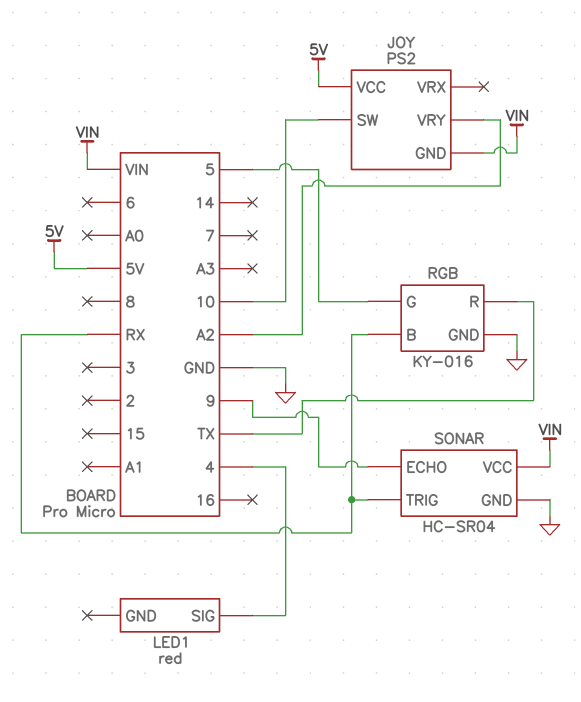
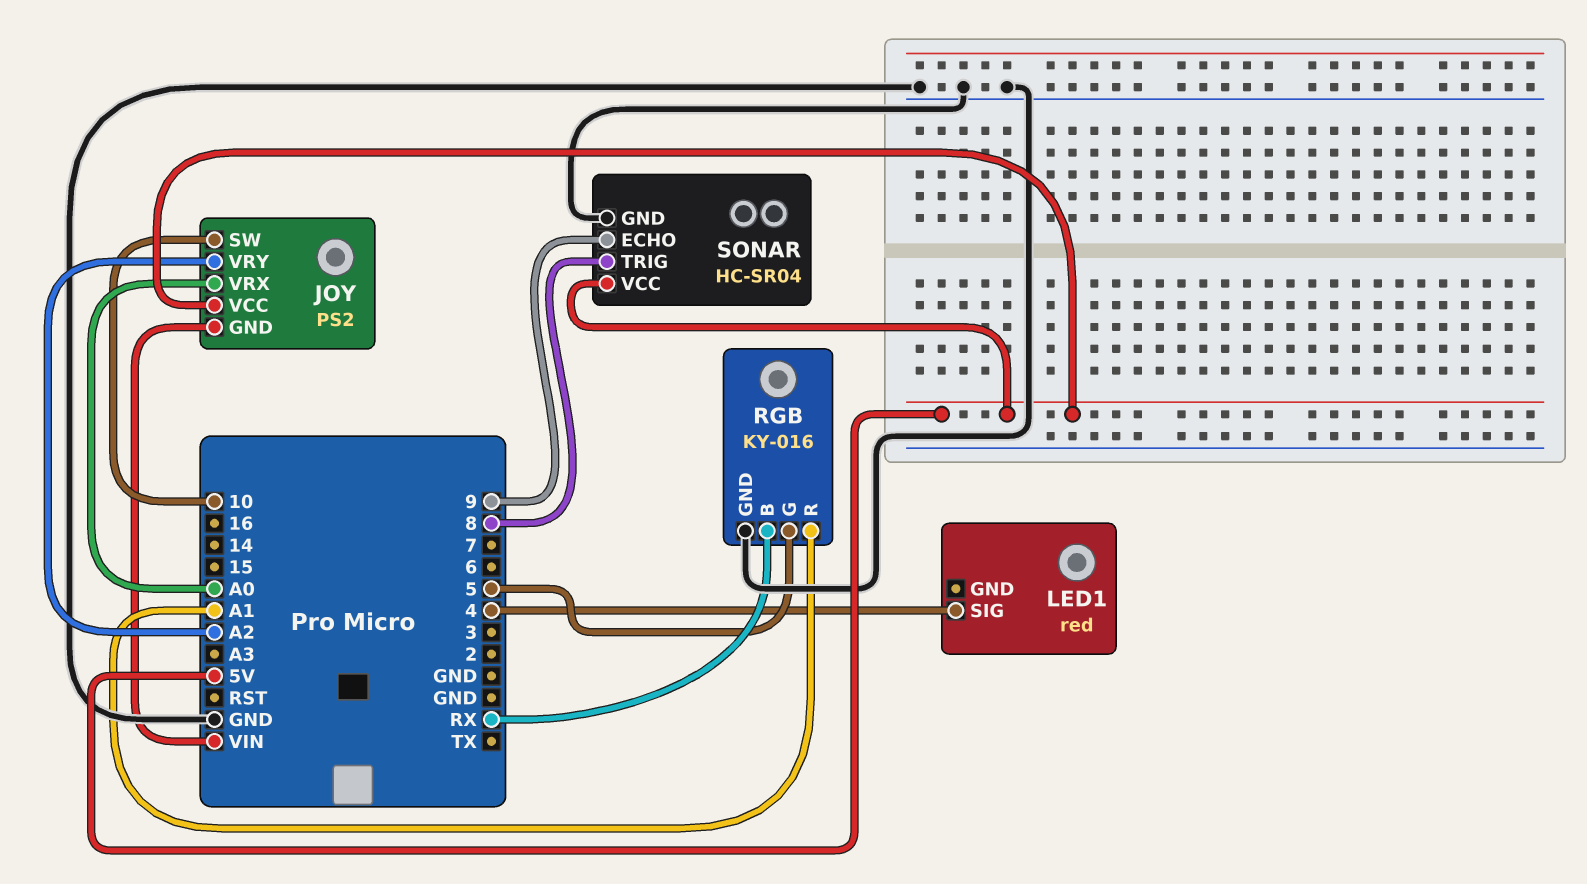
JOY pin VRX: none -> A0
RGB pin R: TX -> A1
SONAR pin TRIG: RX -> 8
SONAR pin VCC: VIN -> 5V

